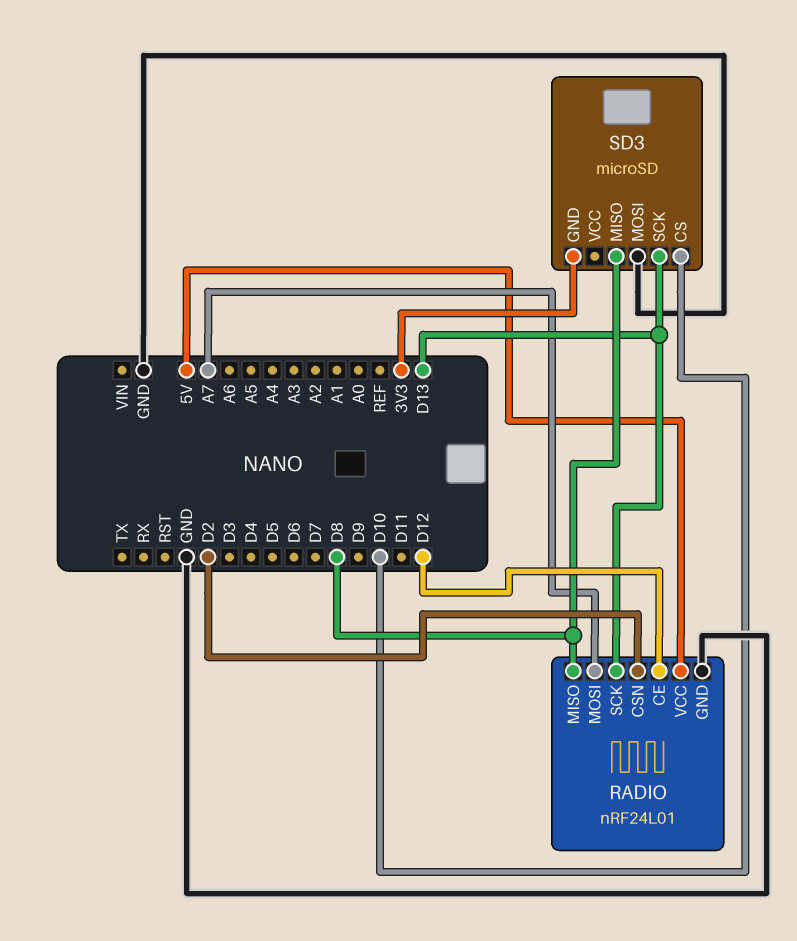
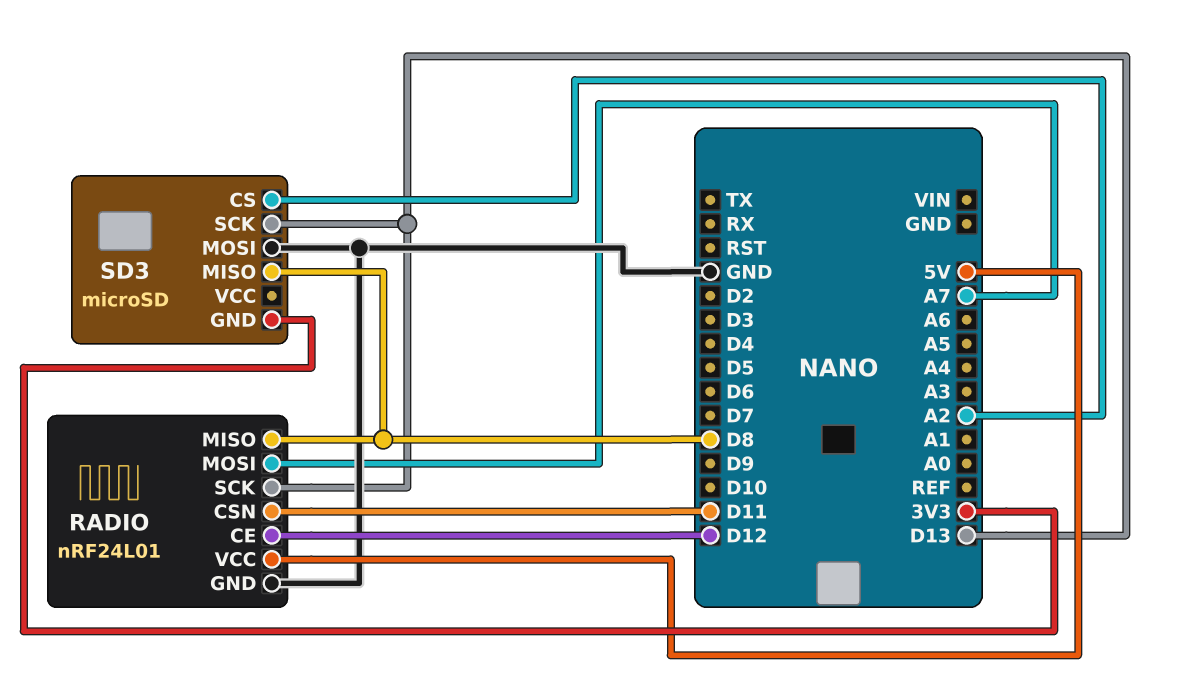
RADIO pin CSN: D2 -> D11
SD3 pin CS: D10 -> A2

